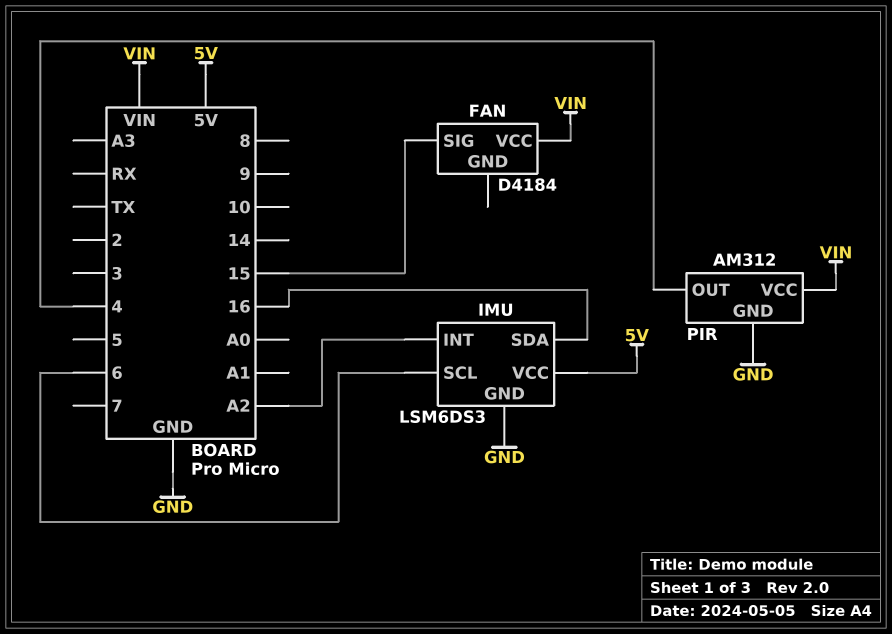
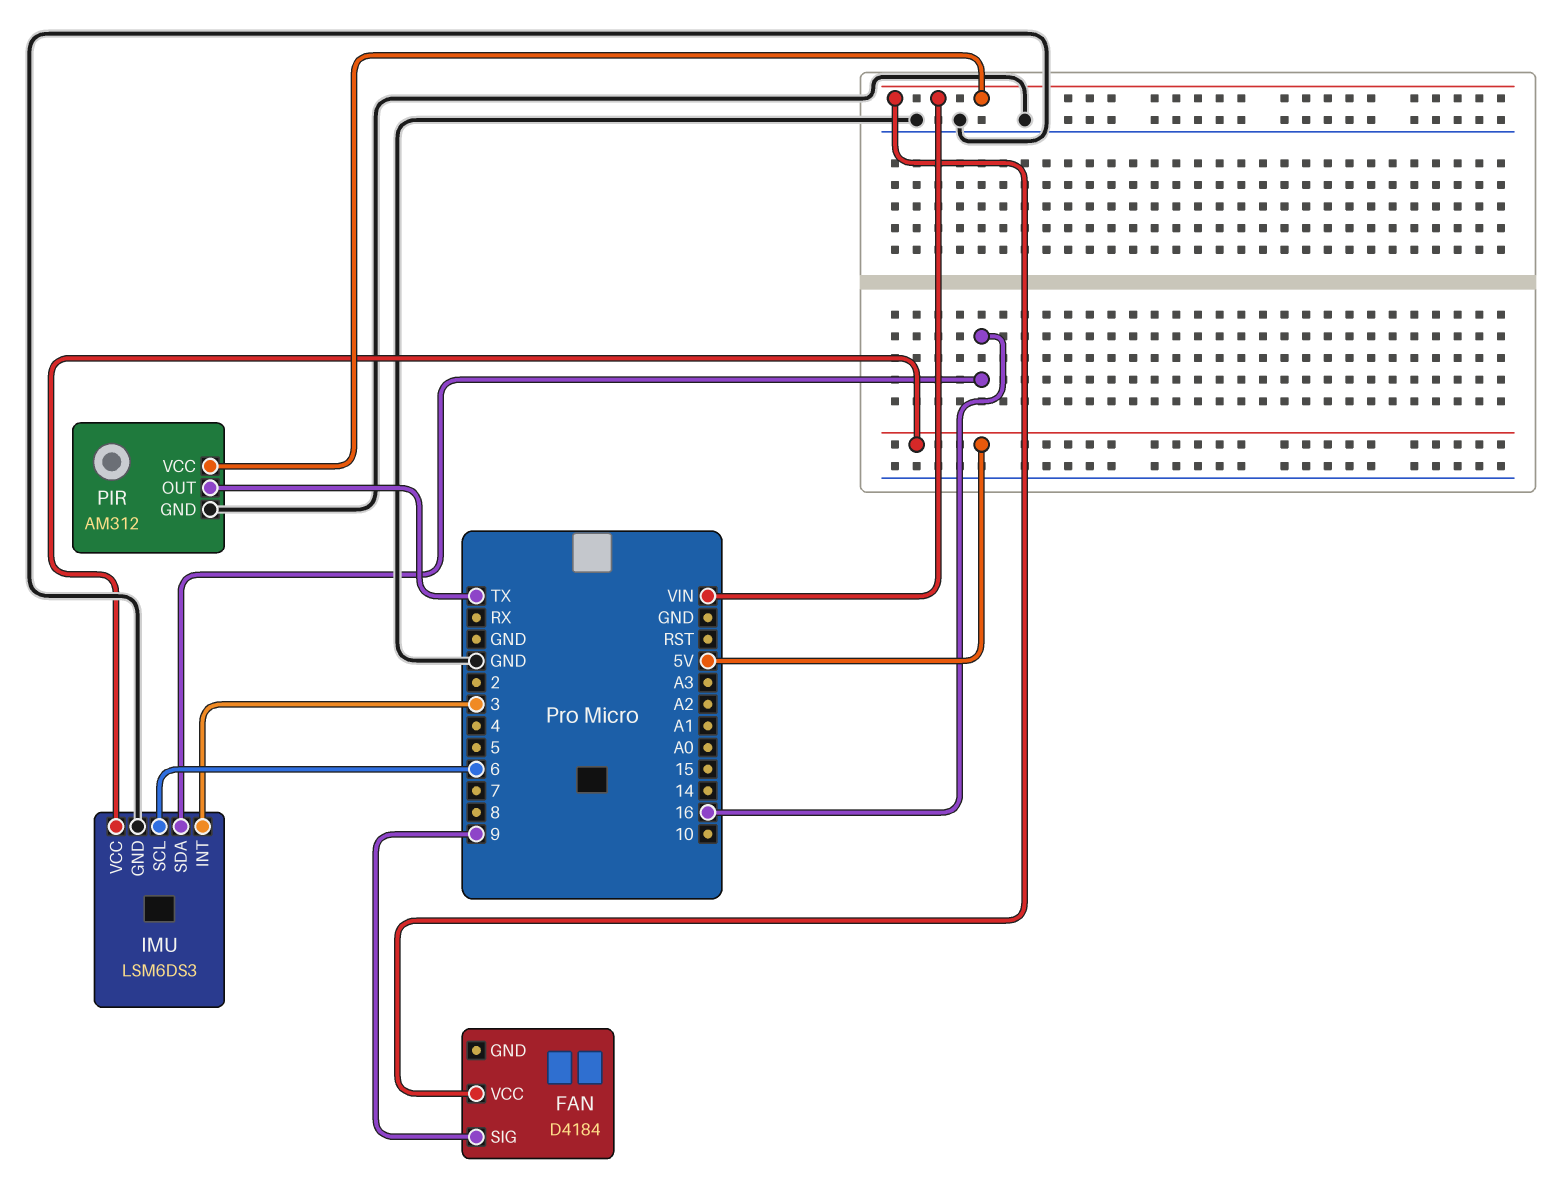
FAN pin SIG: 15 -> 9
IMU pin INT: A2 -> 3
PIR pin OUT: 4 -> TX

